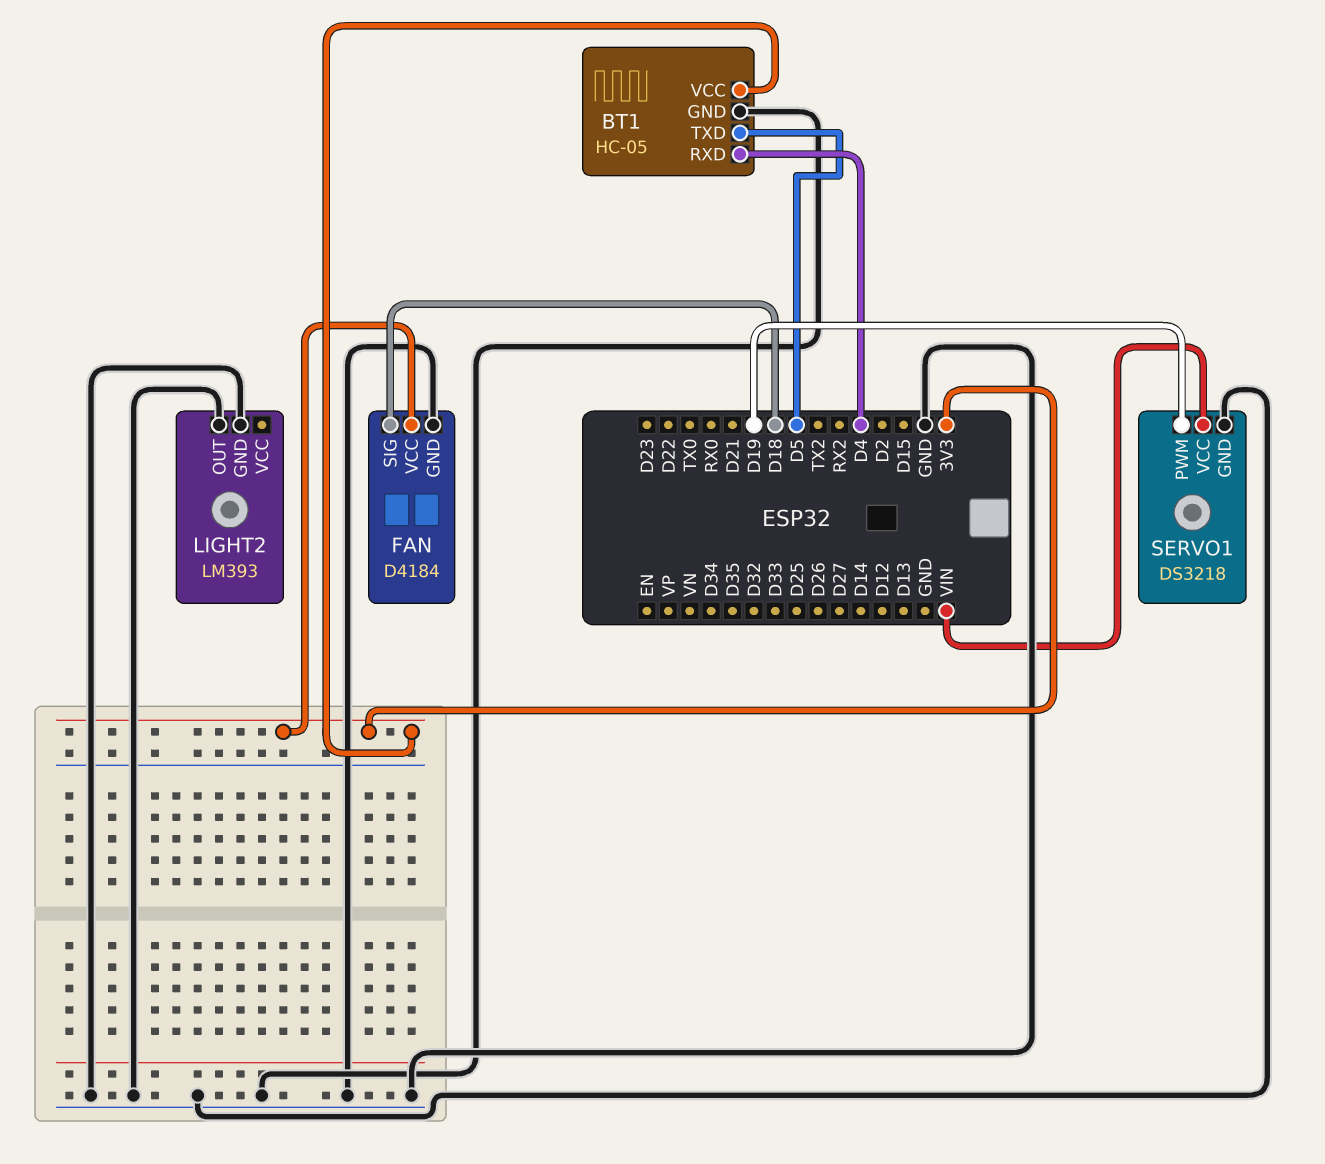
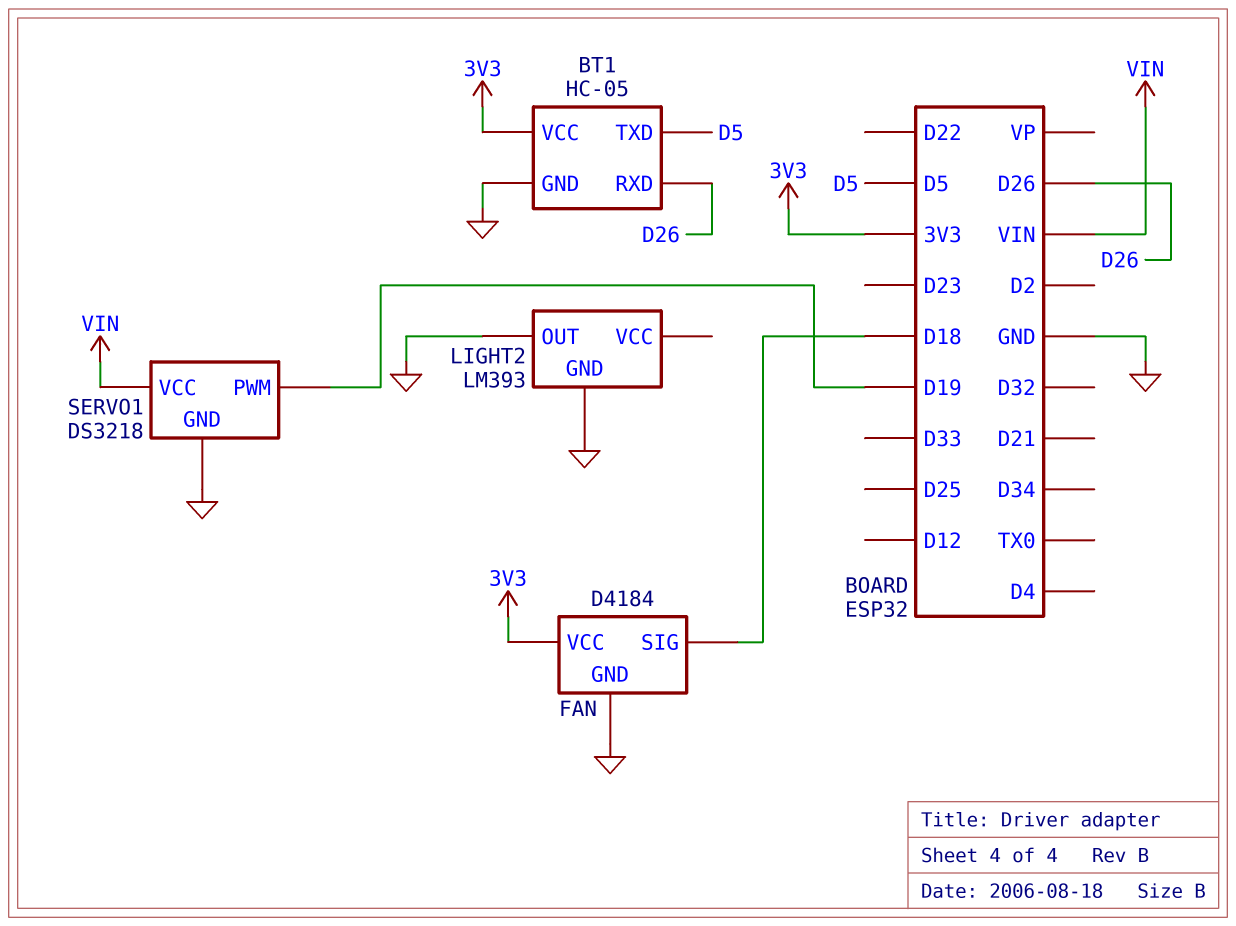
BT1 pin RXD: D4 -> D26

